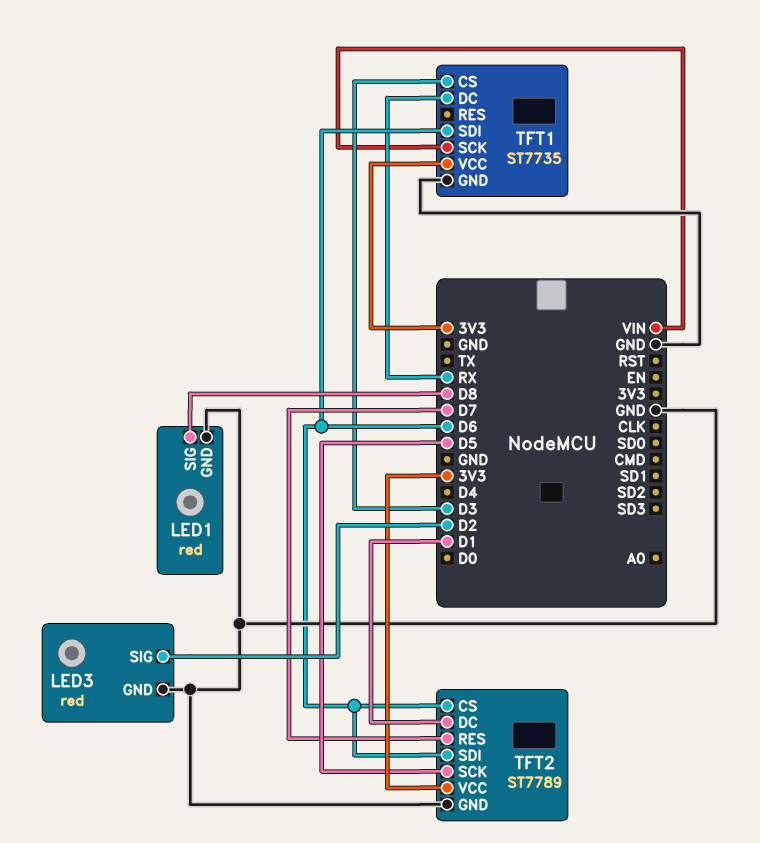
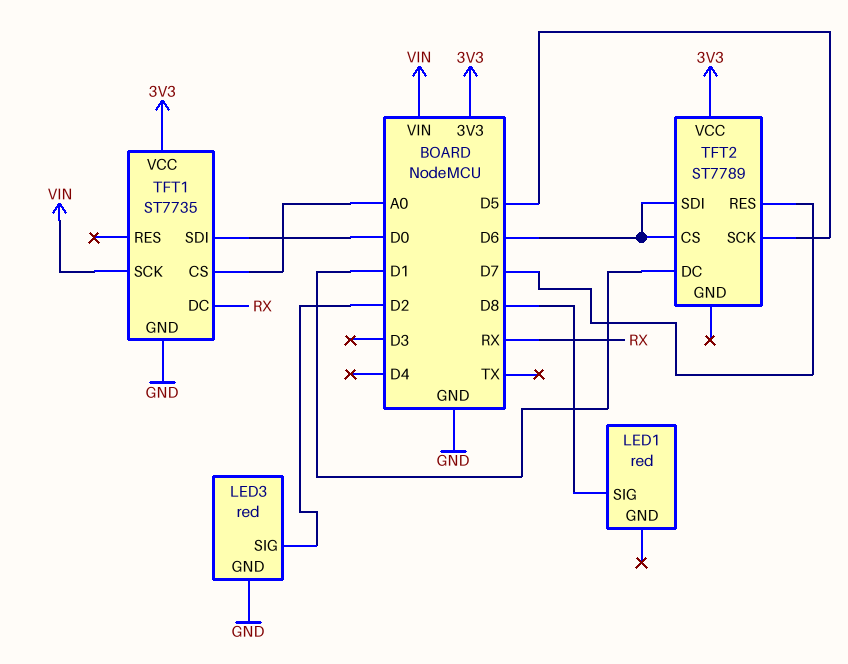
LED1 pin GND: GND -> none
TFT1 pin CS: D3 -> A0
TFT1 pin SDI: D6 -> D0
TFT2 pin GND: GND -> none

